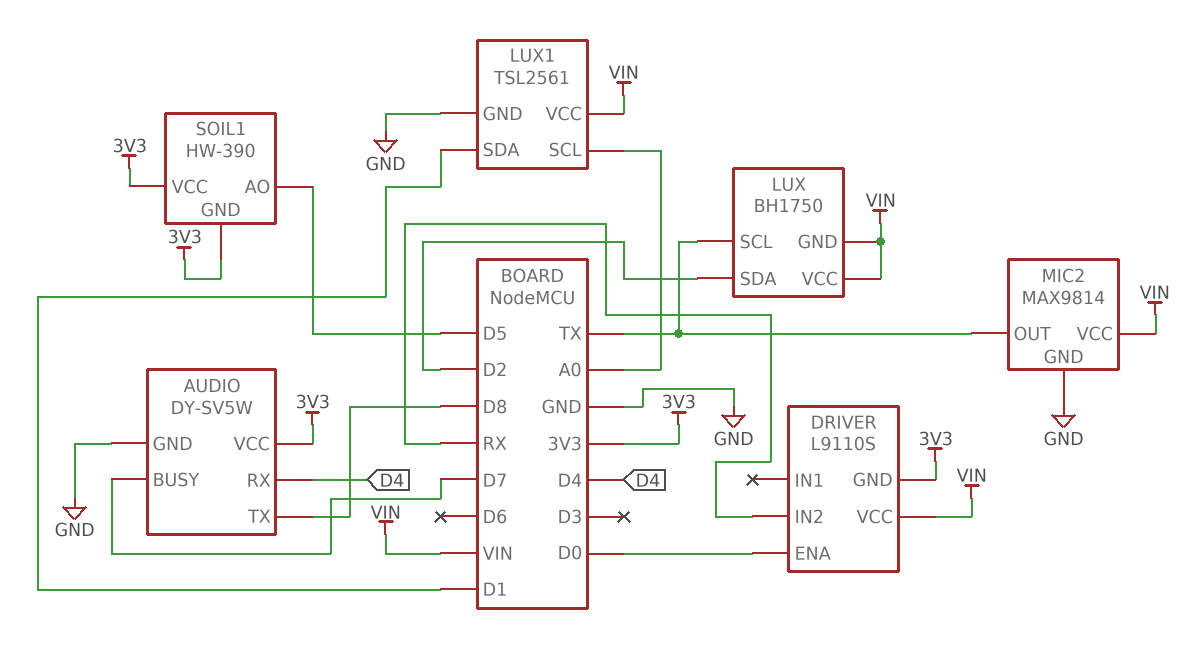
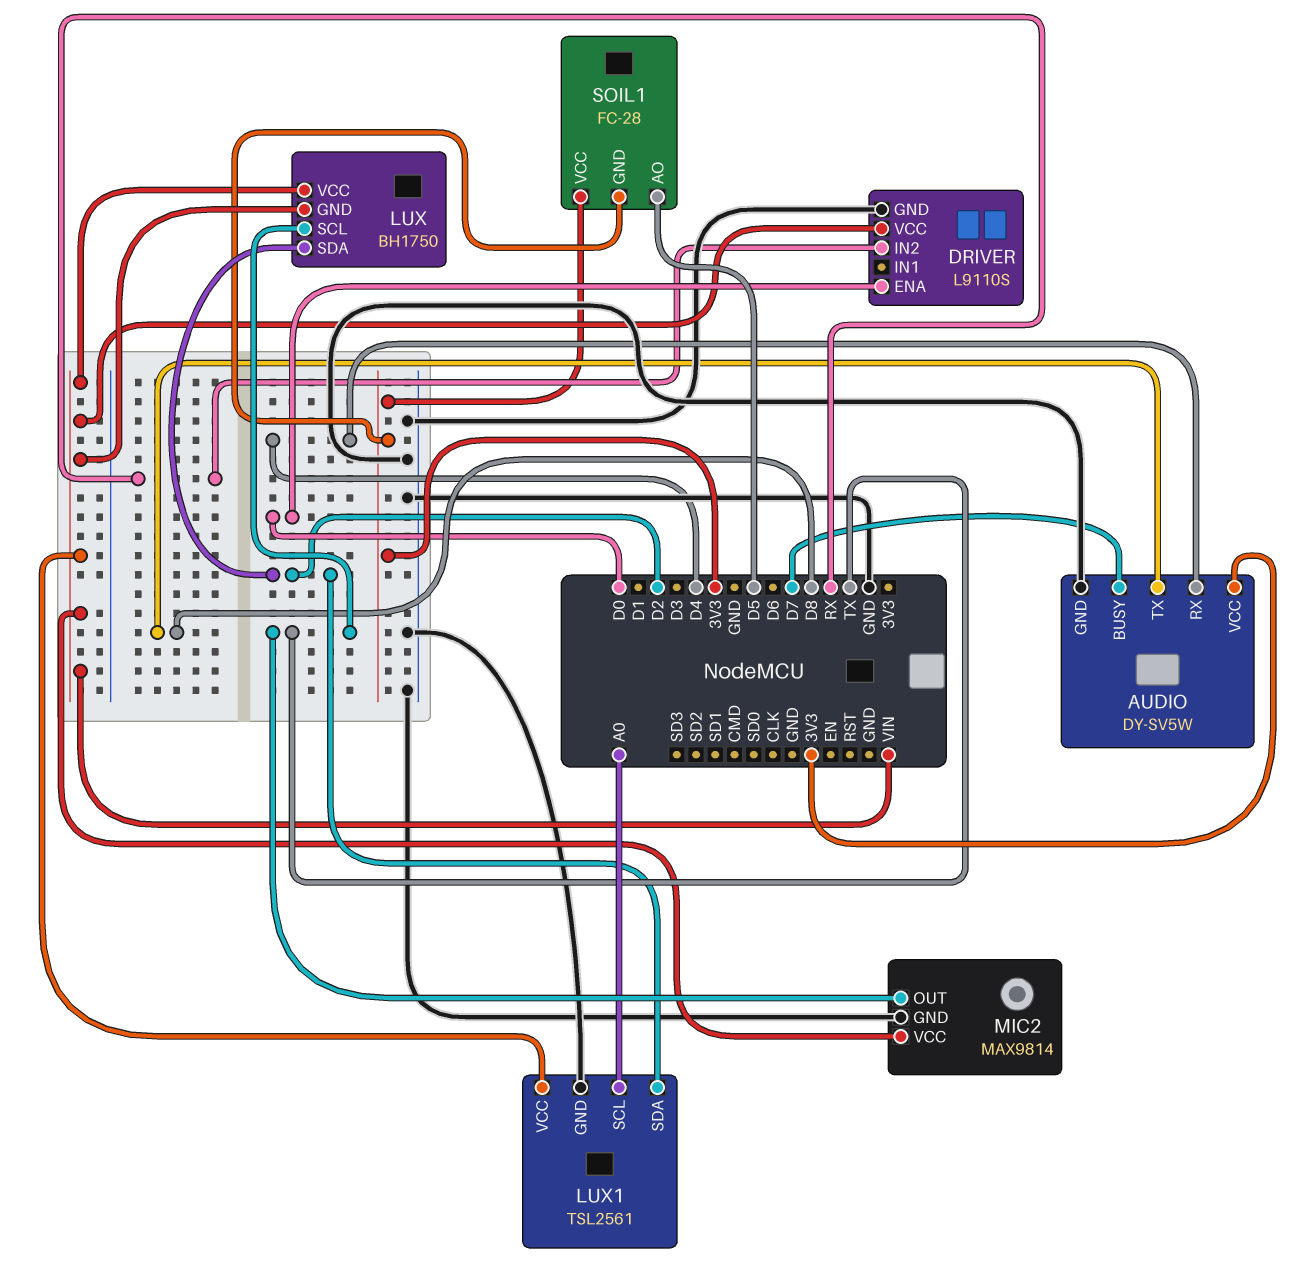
DRIVER pin GND: 3V3 -> GND
LUX1 pin SDA: D1 -> D2
SOIL1: HW-390 -> FC-28

